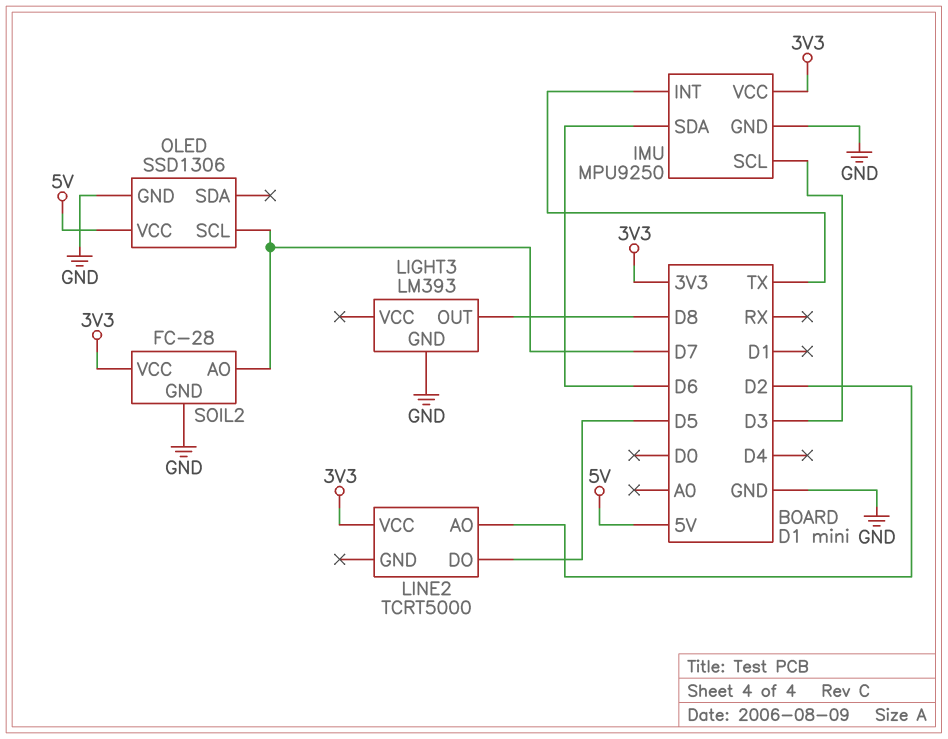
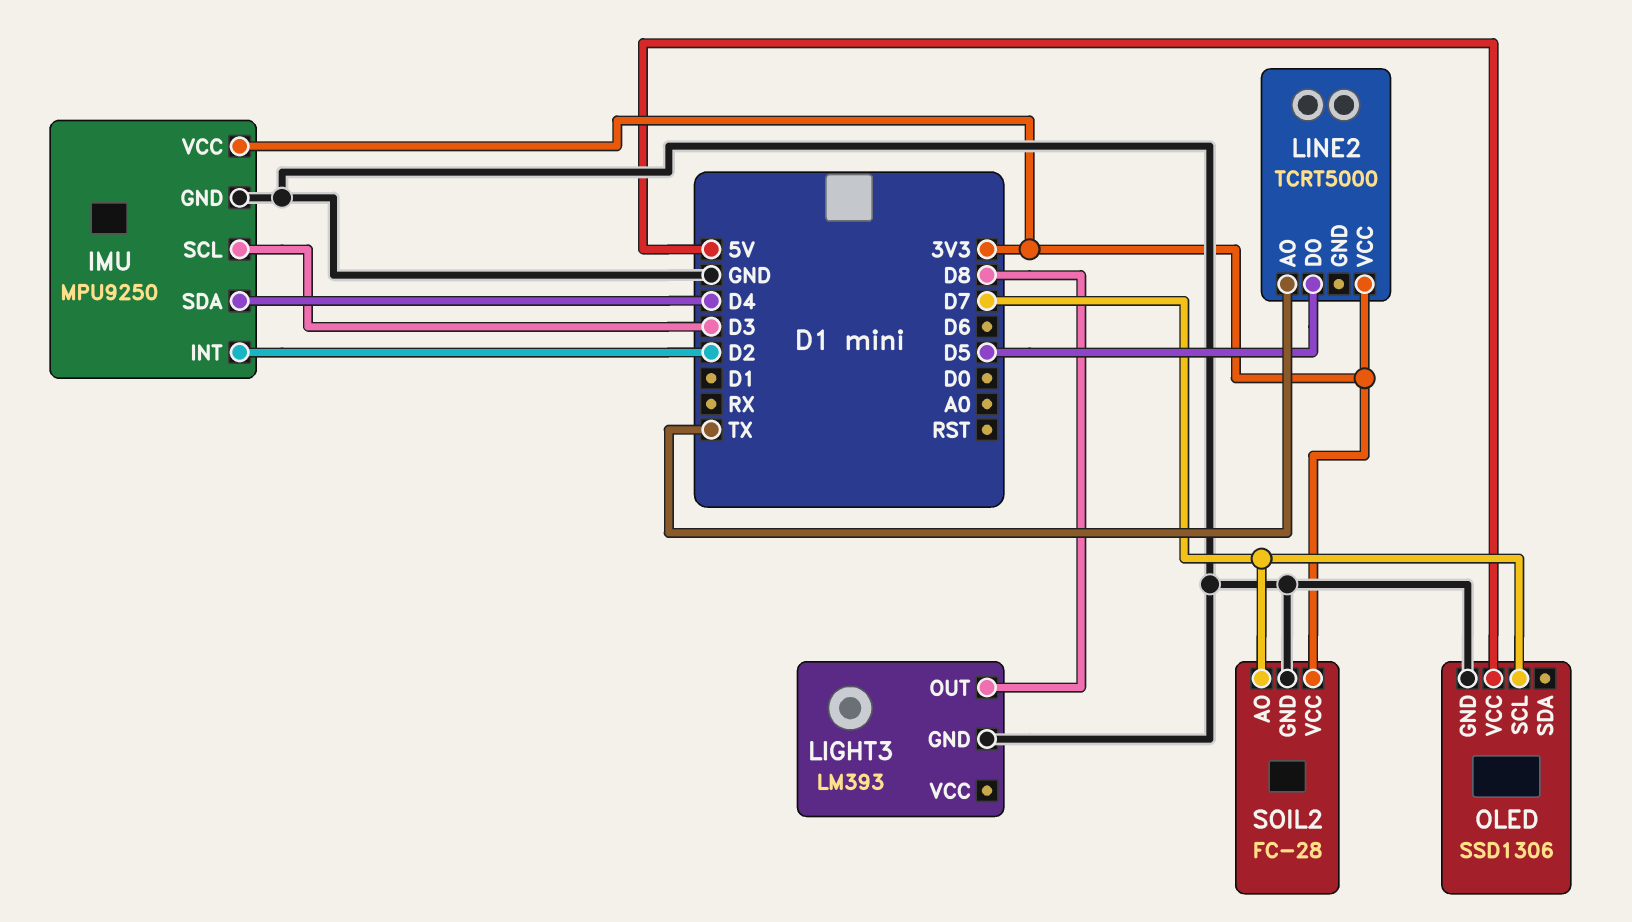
IMU pin INT: TX -> D2
IMU pin SDA: D6 -> D4
LINE2 pin AO: D2 -> TX

